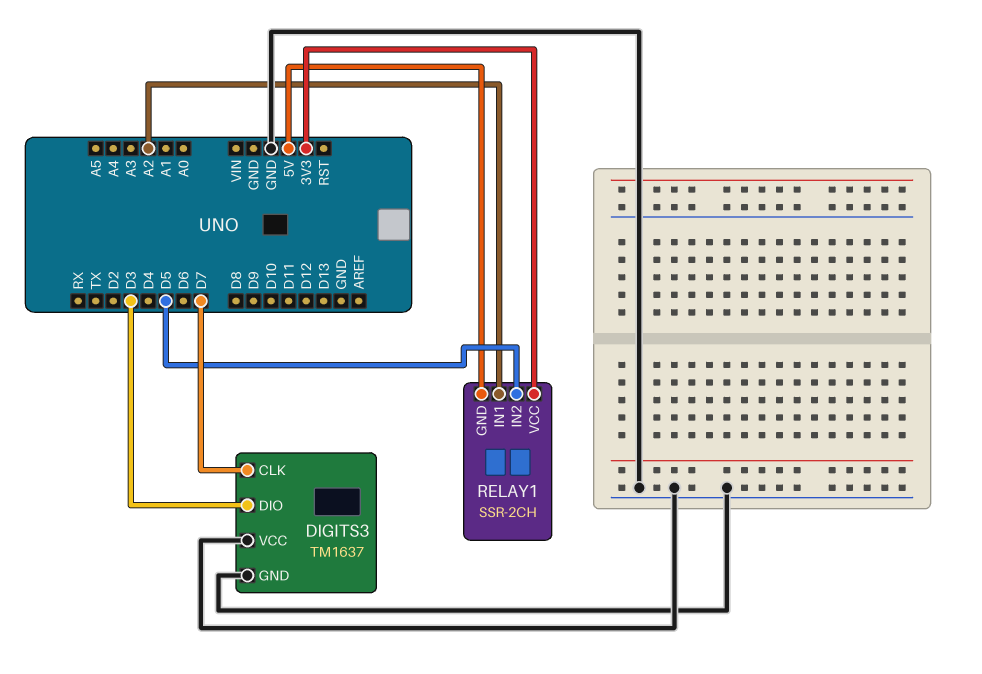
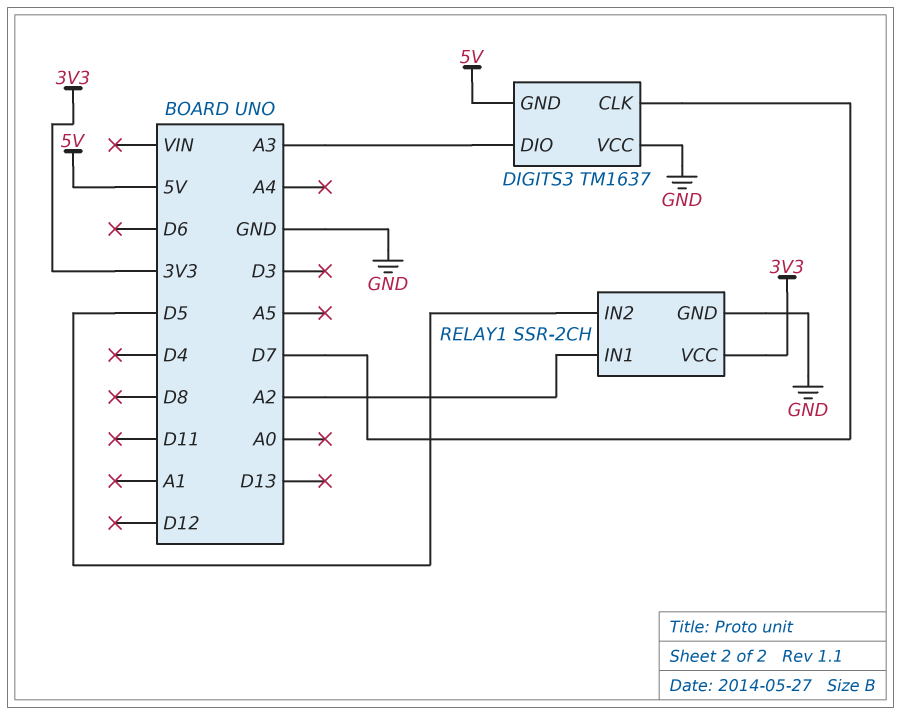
DIGITS3 pin DIO: D3 -> A3
DIGITS3 pin GND: GND -> 5V
RELAY1 pin GND: 5V -> GND

